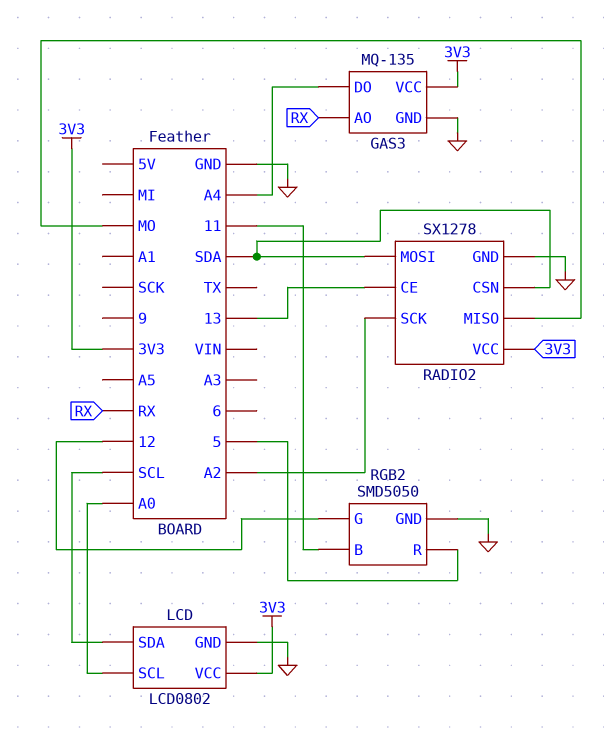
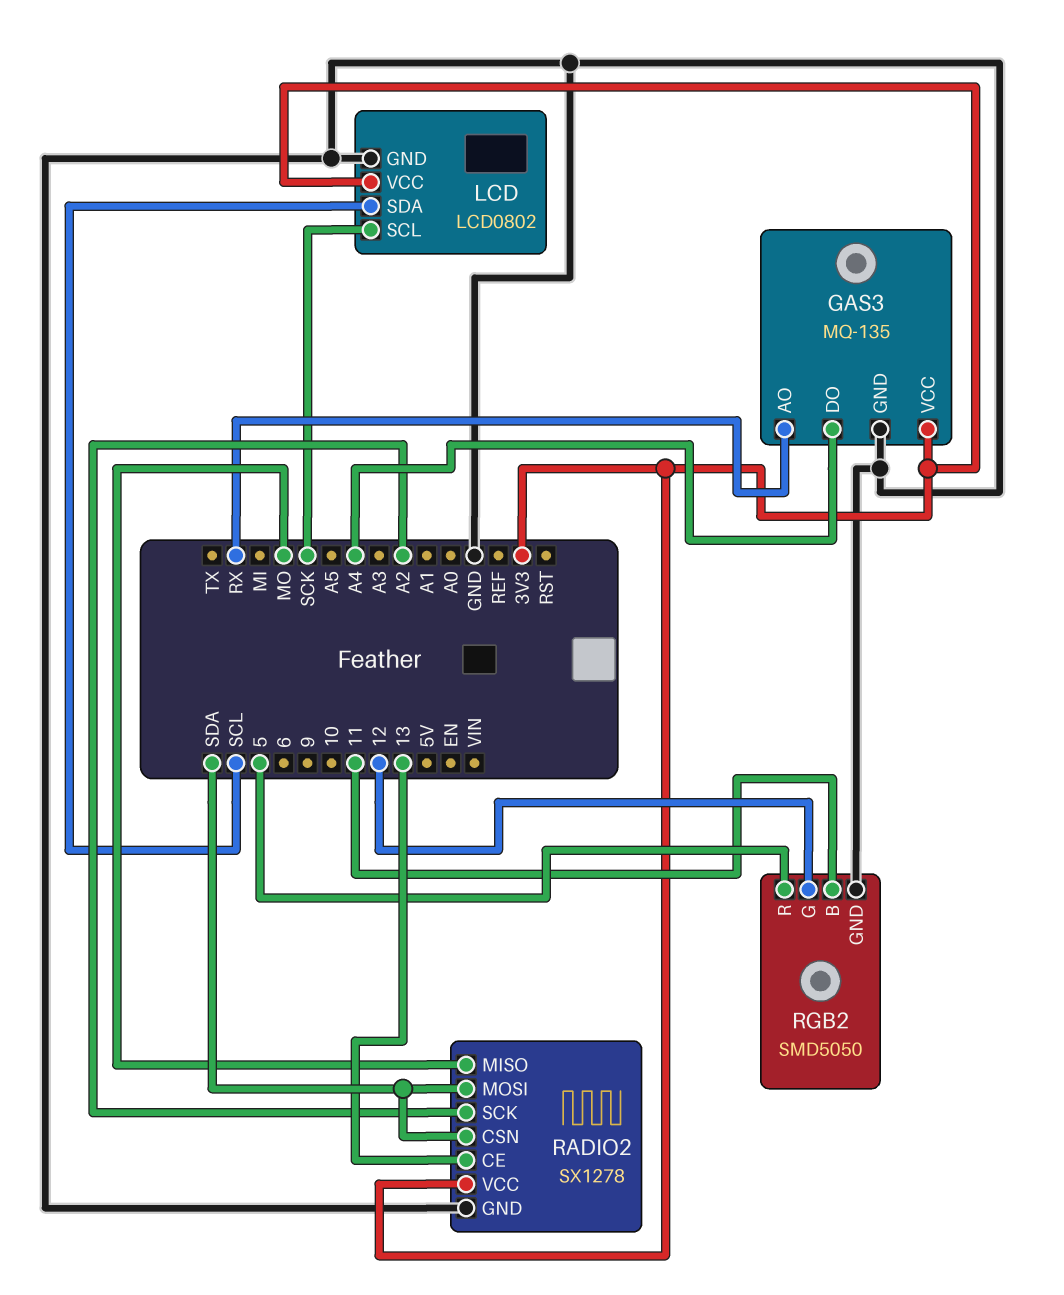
LCD pin SCL: A0 -> SCK

